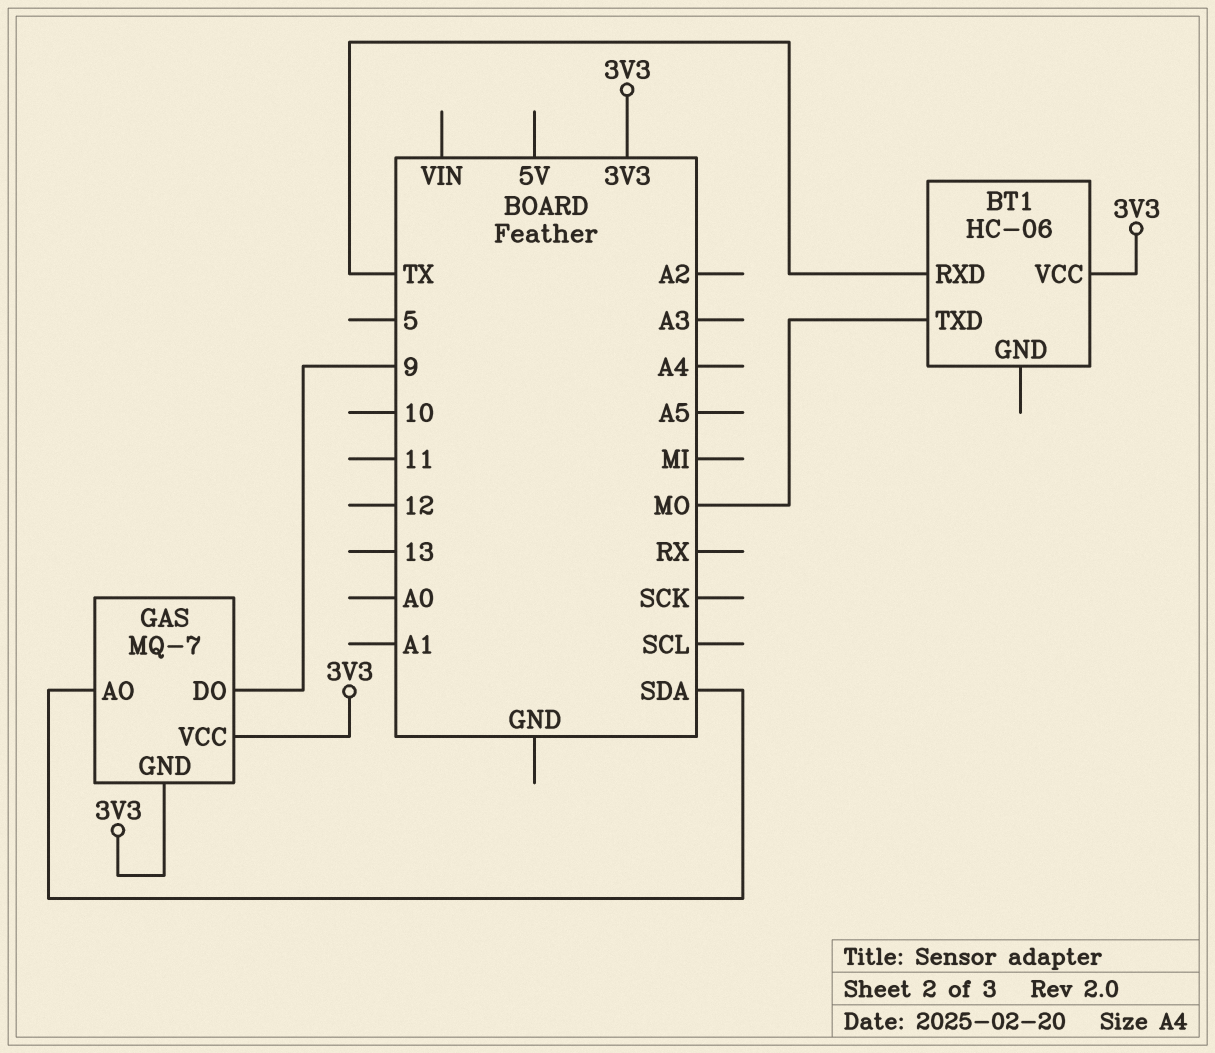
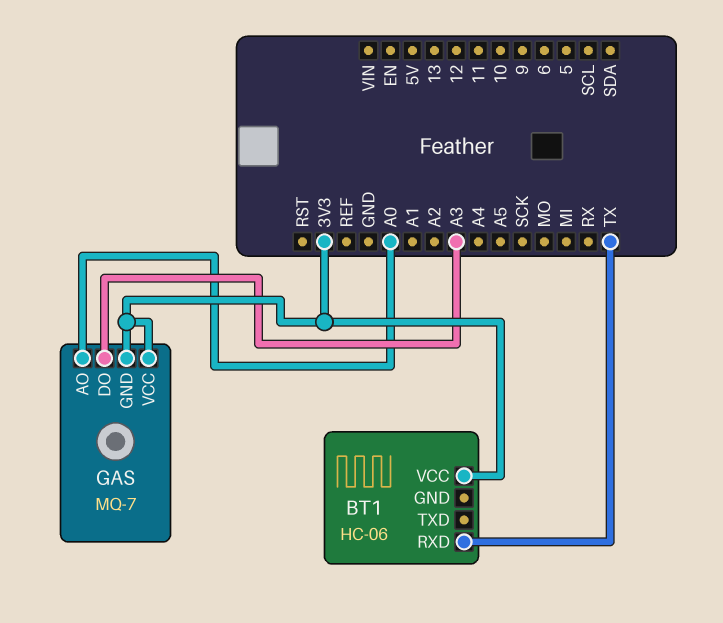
BT1 pin TXD: MO -> none
GAS pin AO: SDA -> A0
GAS pin DO: 9 -> A3

